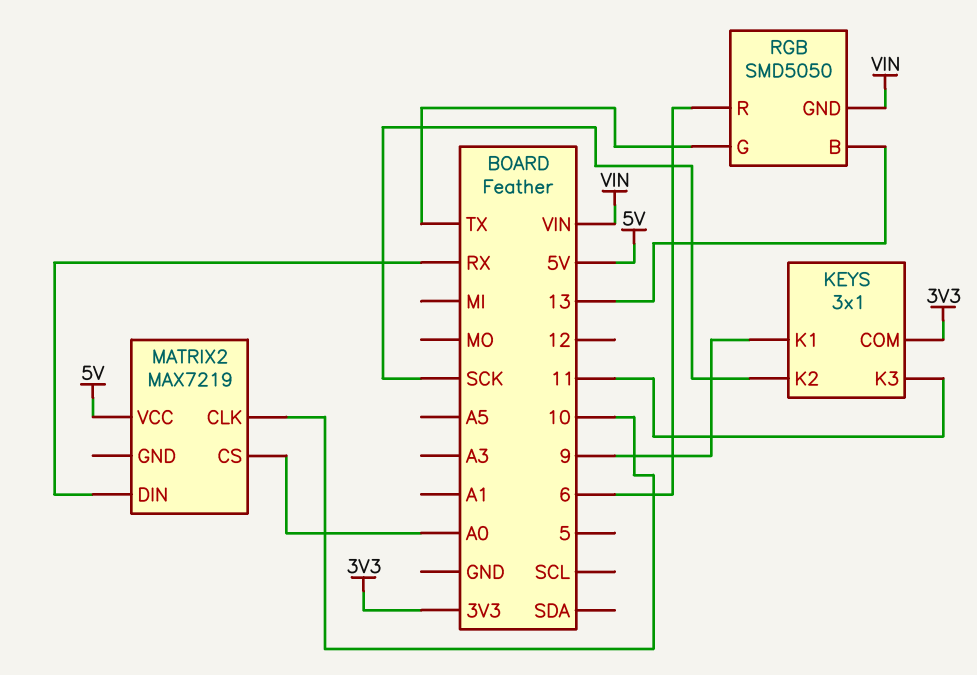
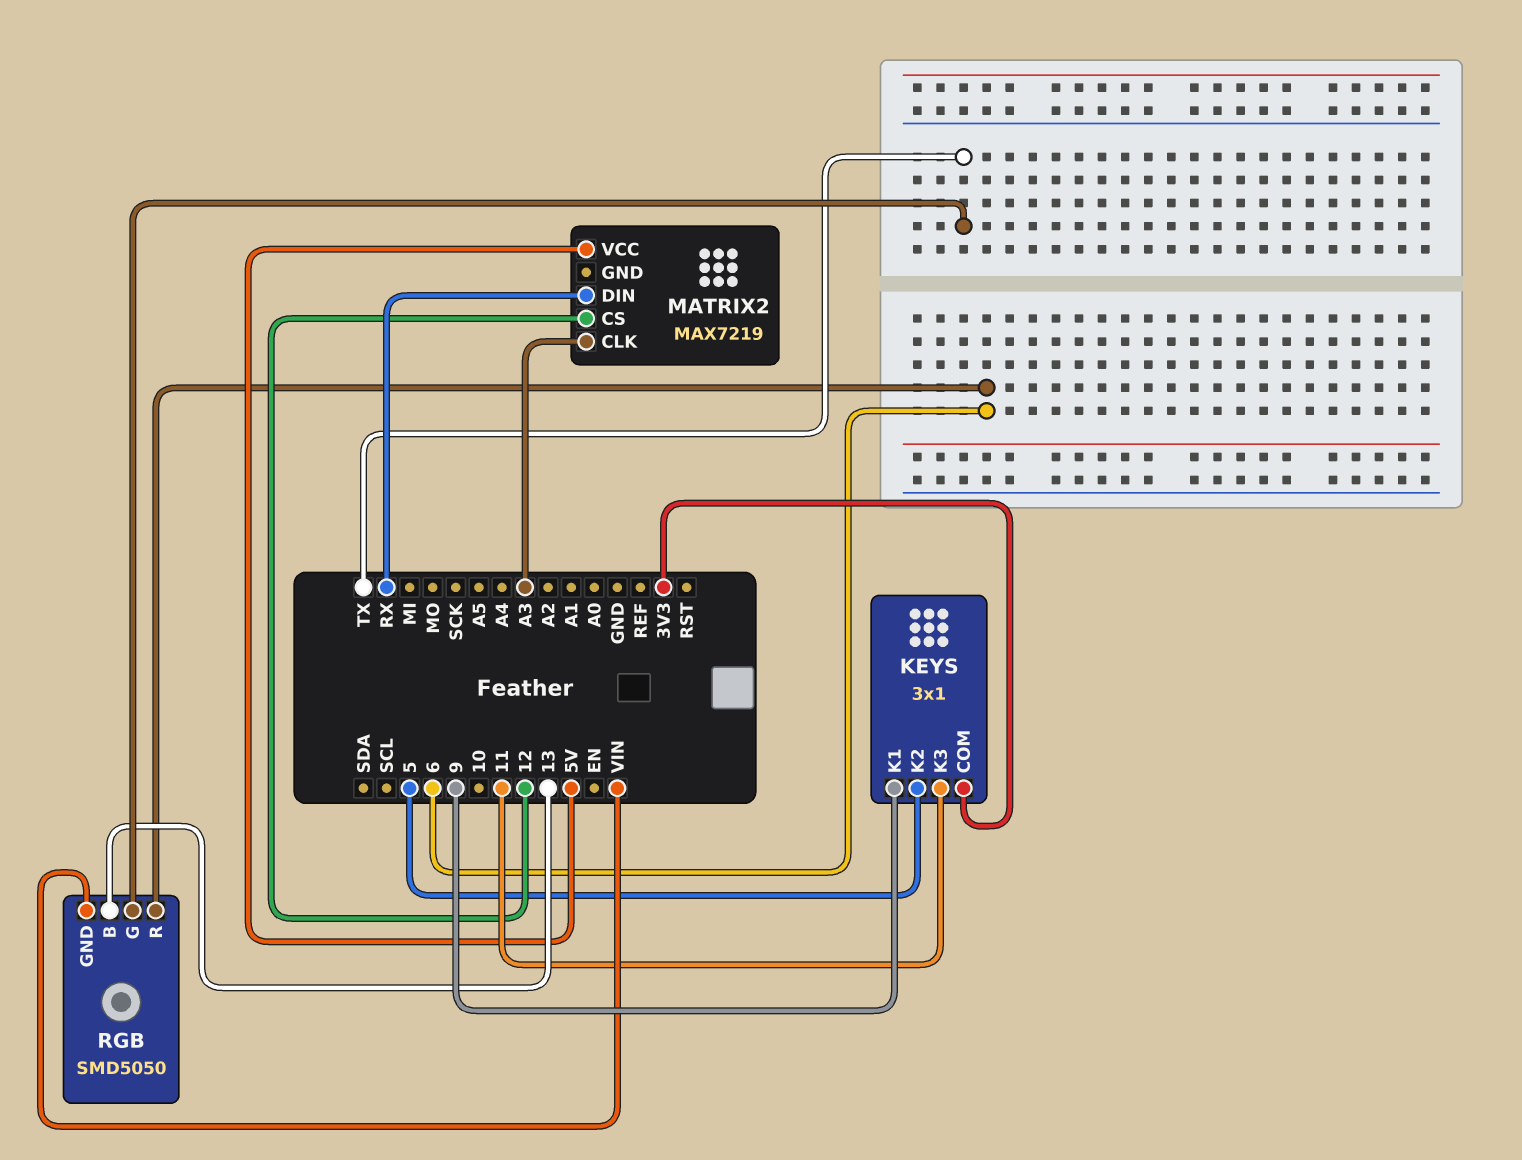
KEYS pin K2: SCK -> 5
MATRIX2 pin CLK: 10 -> A3
MATRIX2 pin CS: A0 -> 12

